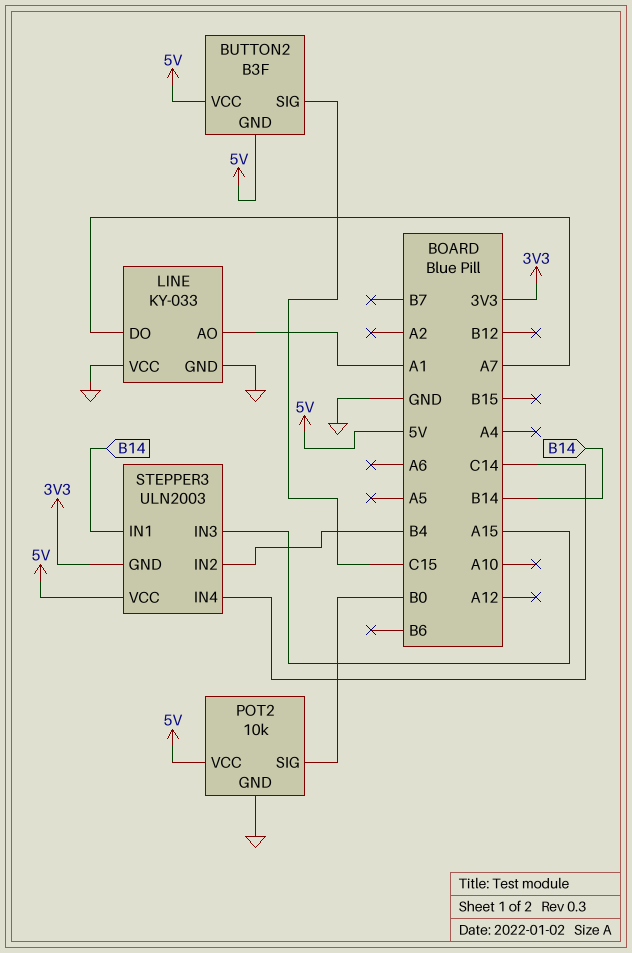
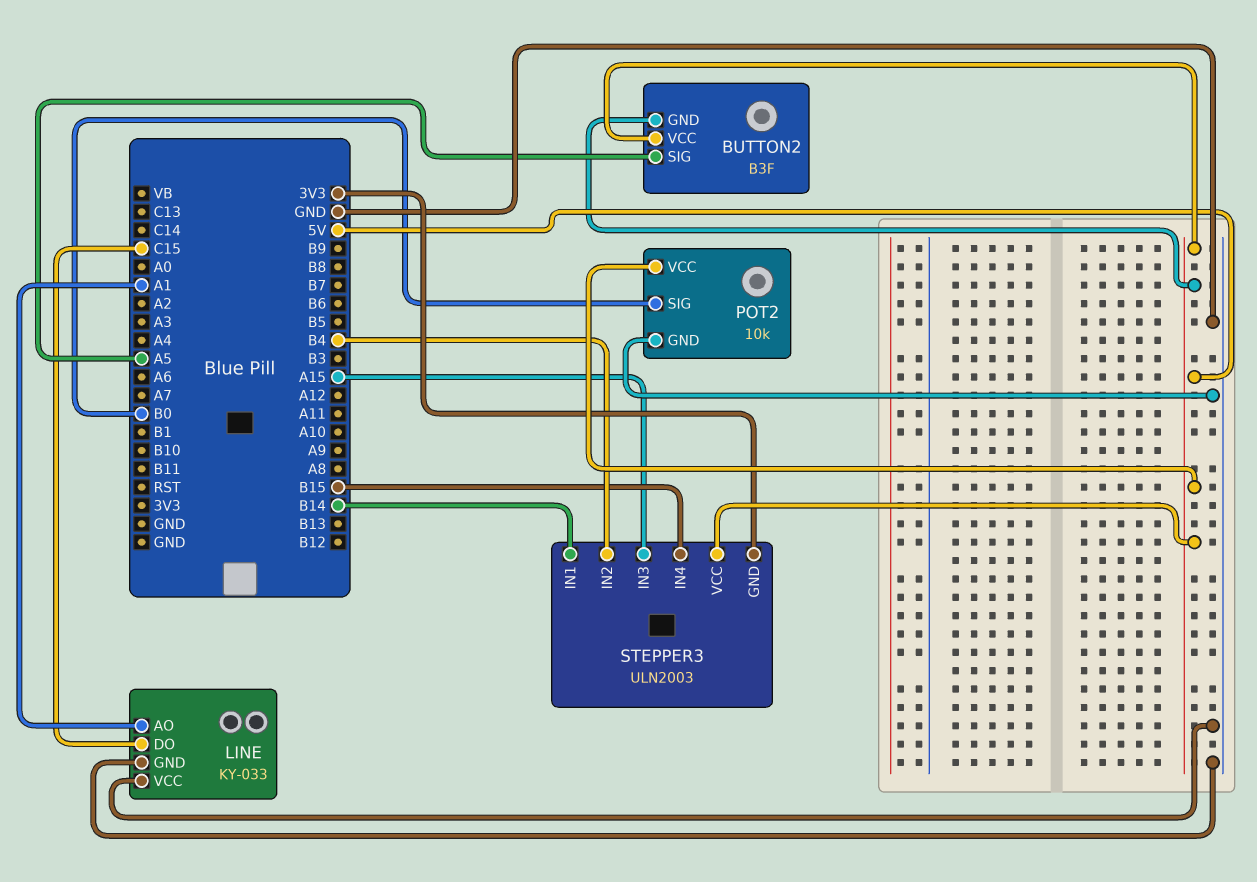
BUTTON2 pin SIG: C15 -> A5
LINE pin DO: A7 -> C15
STEPPER3 pin IN4: C14 -> B15

